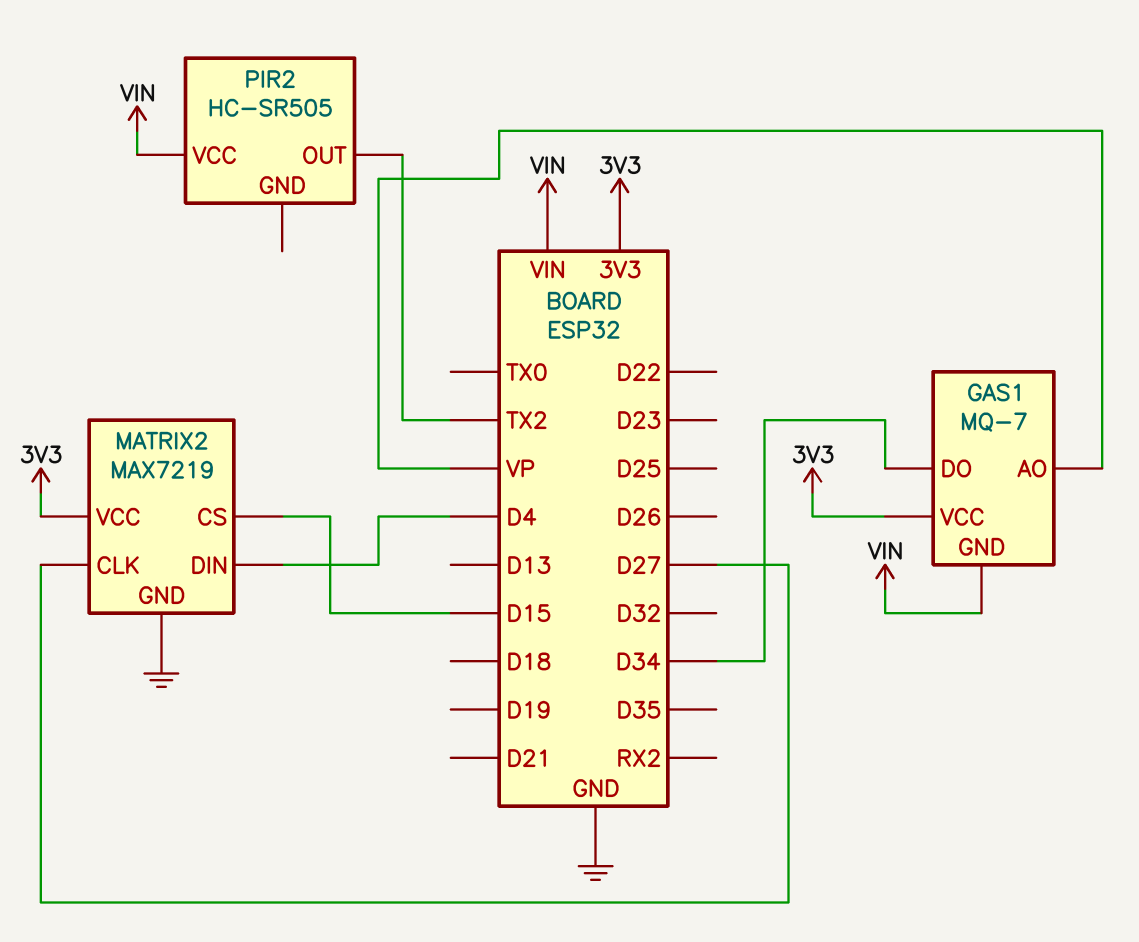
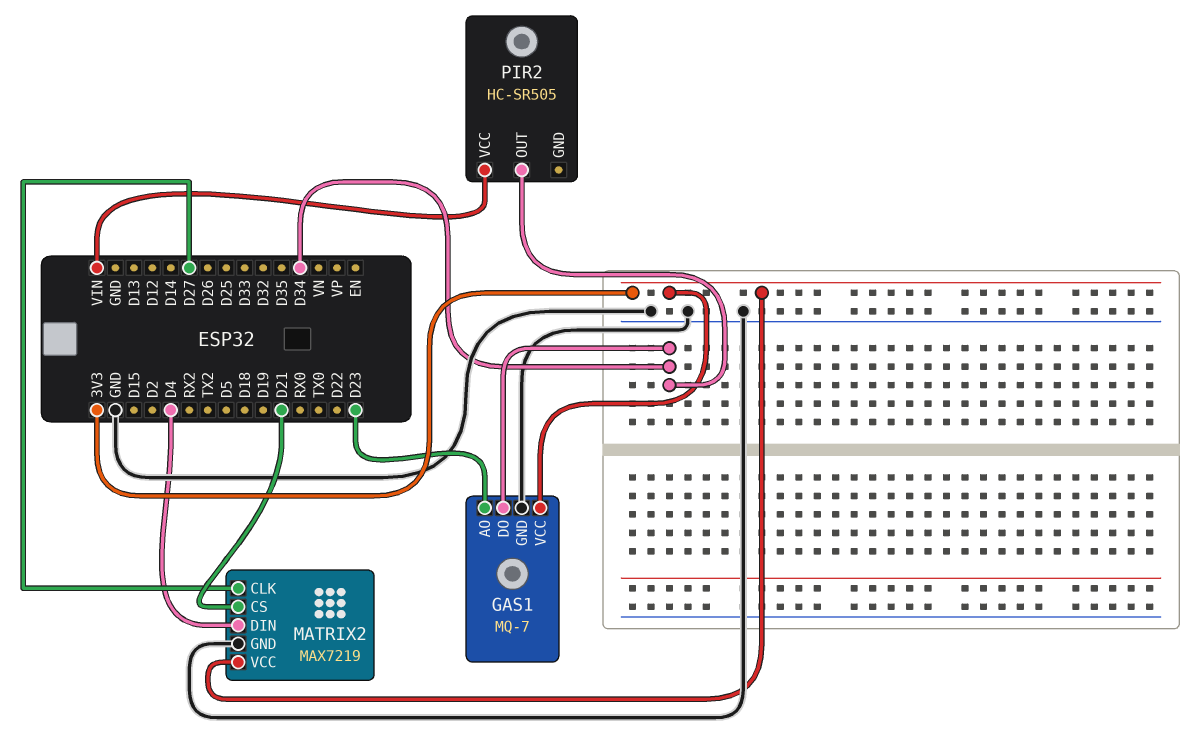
GAS1 pin AO: VP -> D23
GAS1 pin GND: VIN -> GND
MATRIX2 pin CS: D15 -> D21
PIR2 pin OUT: TX2 -> D34

